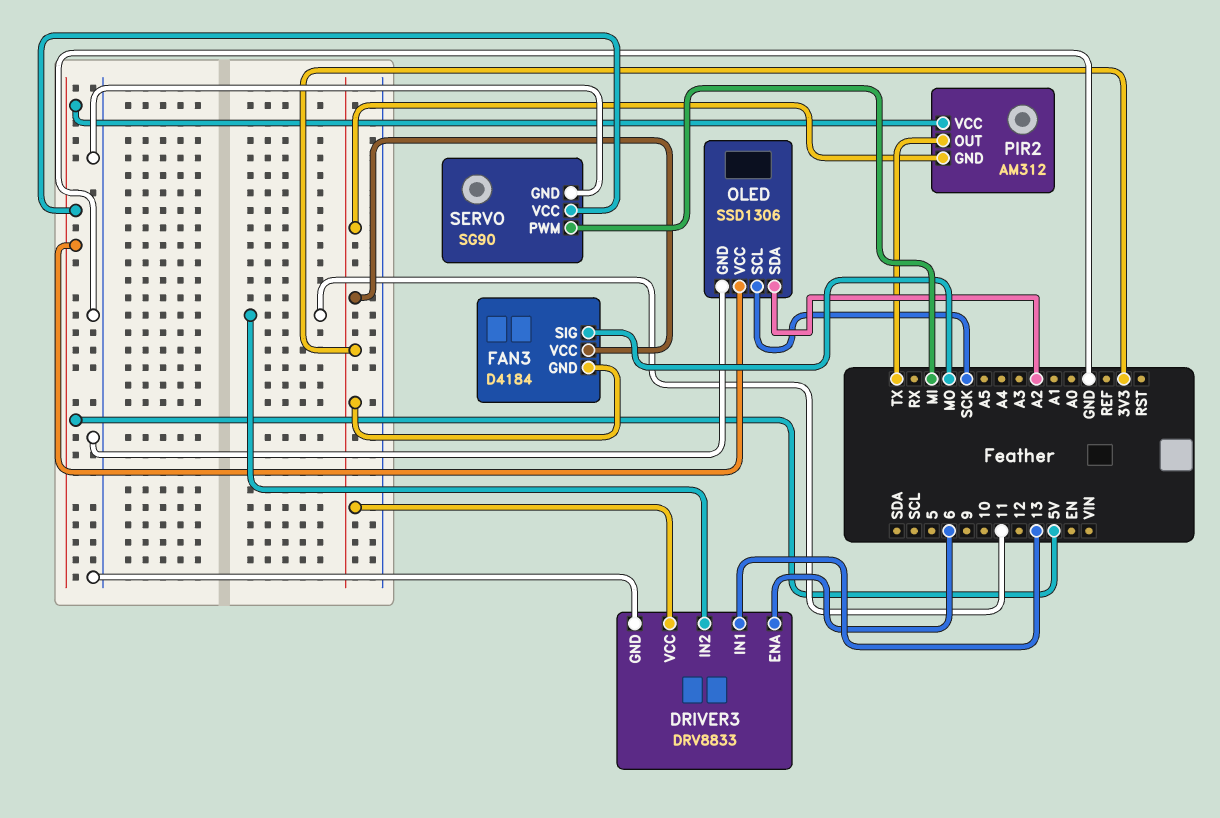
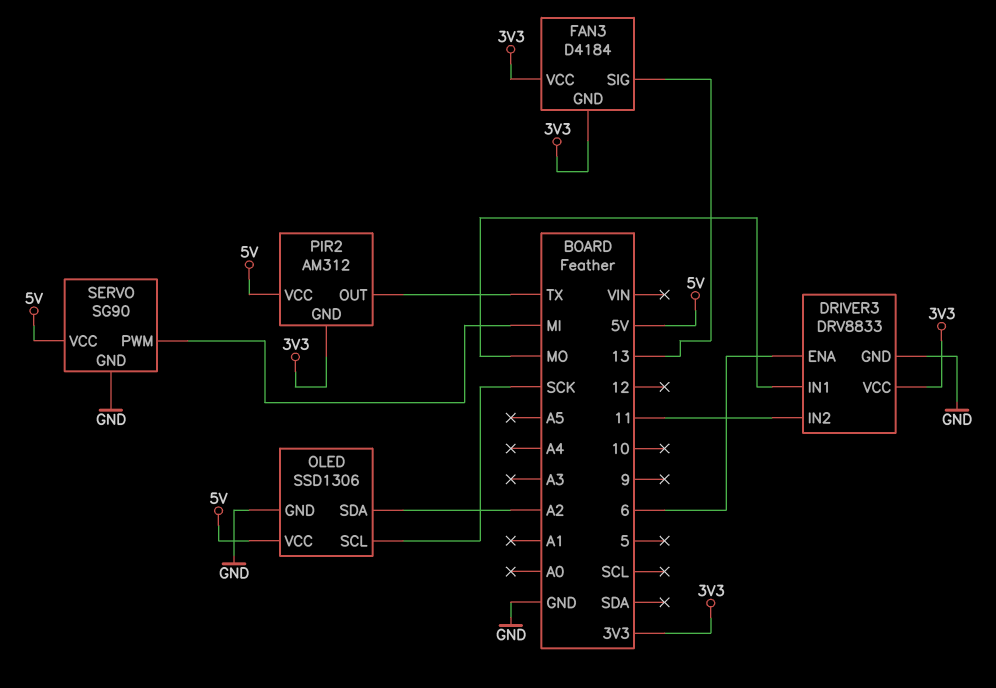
DRIVER3 pin IN1: 13 -> MO
FAN3 pin SIG: MO -> 13

